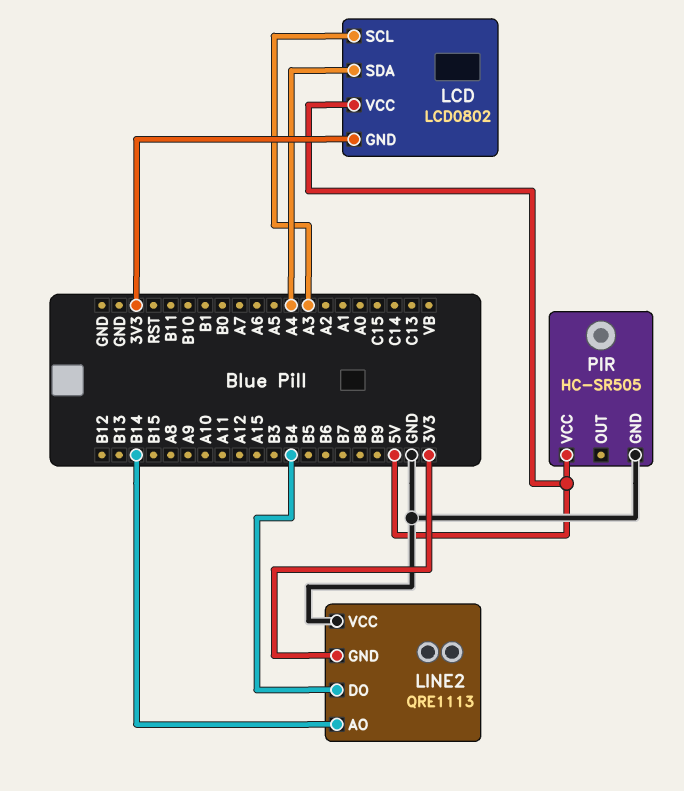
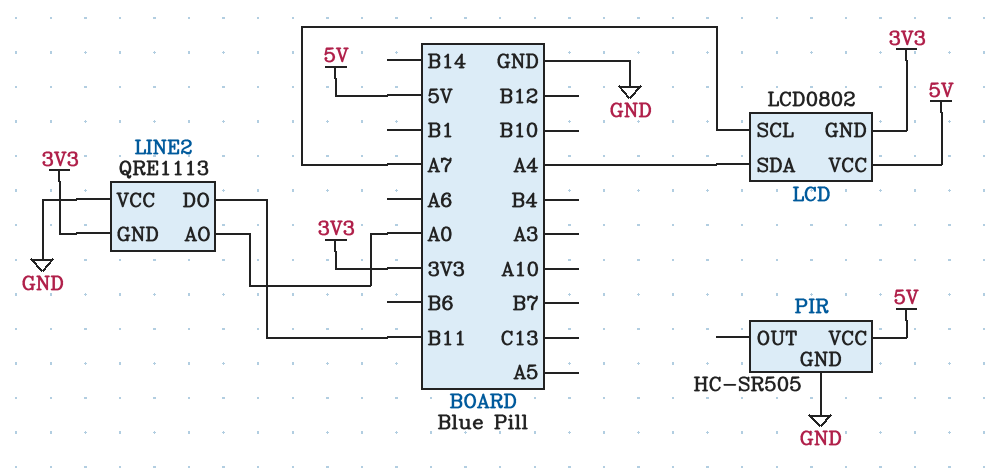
LCD pin SCL: A3 -> A7
LINE2 pin AO: B14 -> A0
LINE2 pin DO: B4 -> B11

